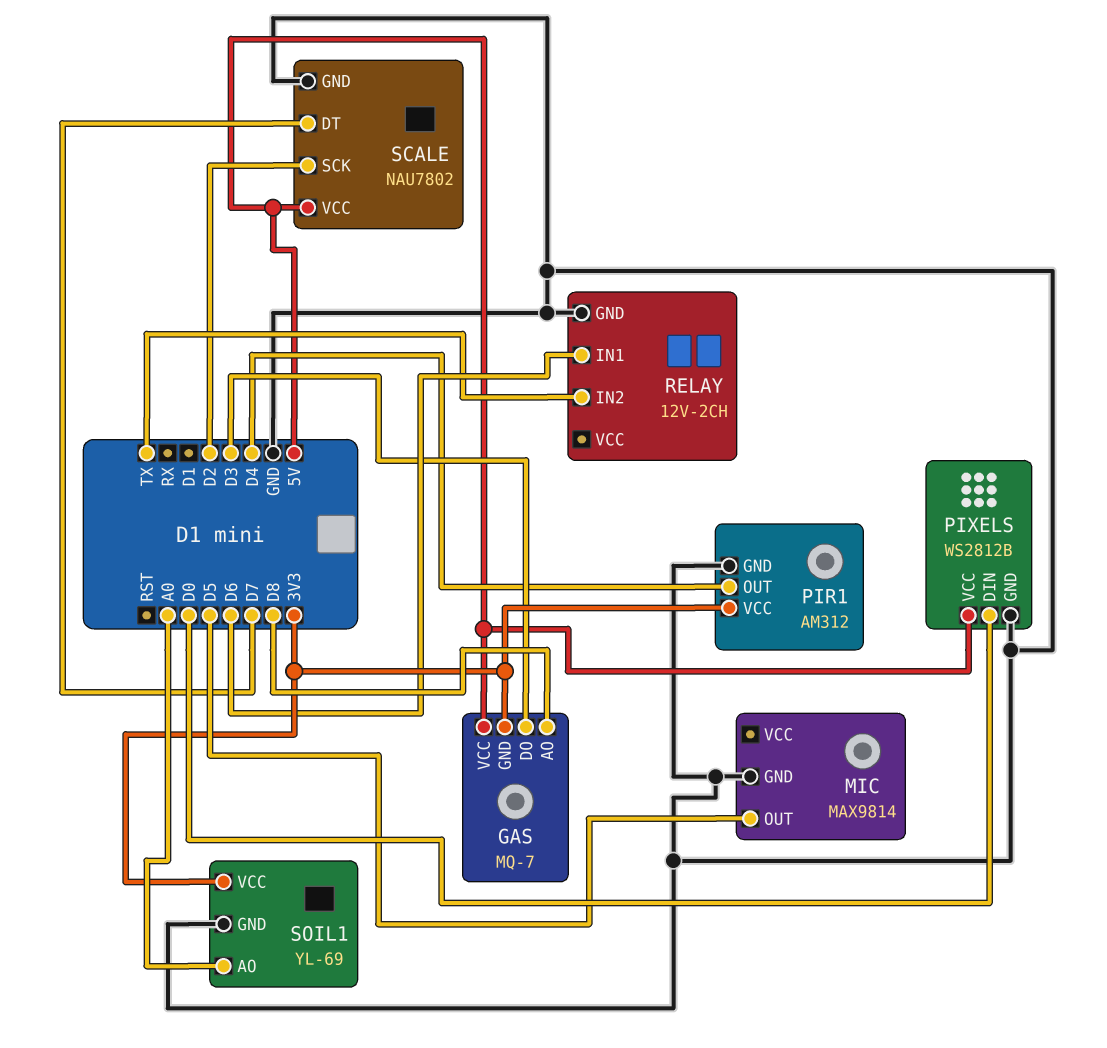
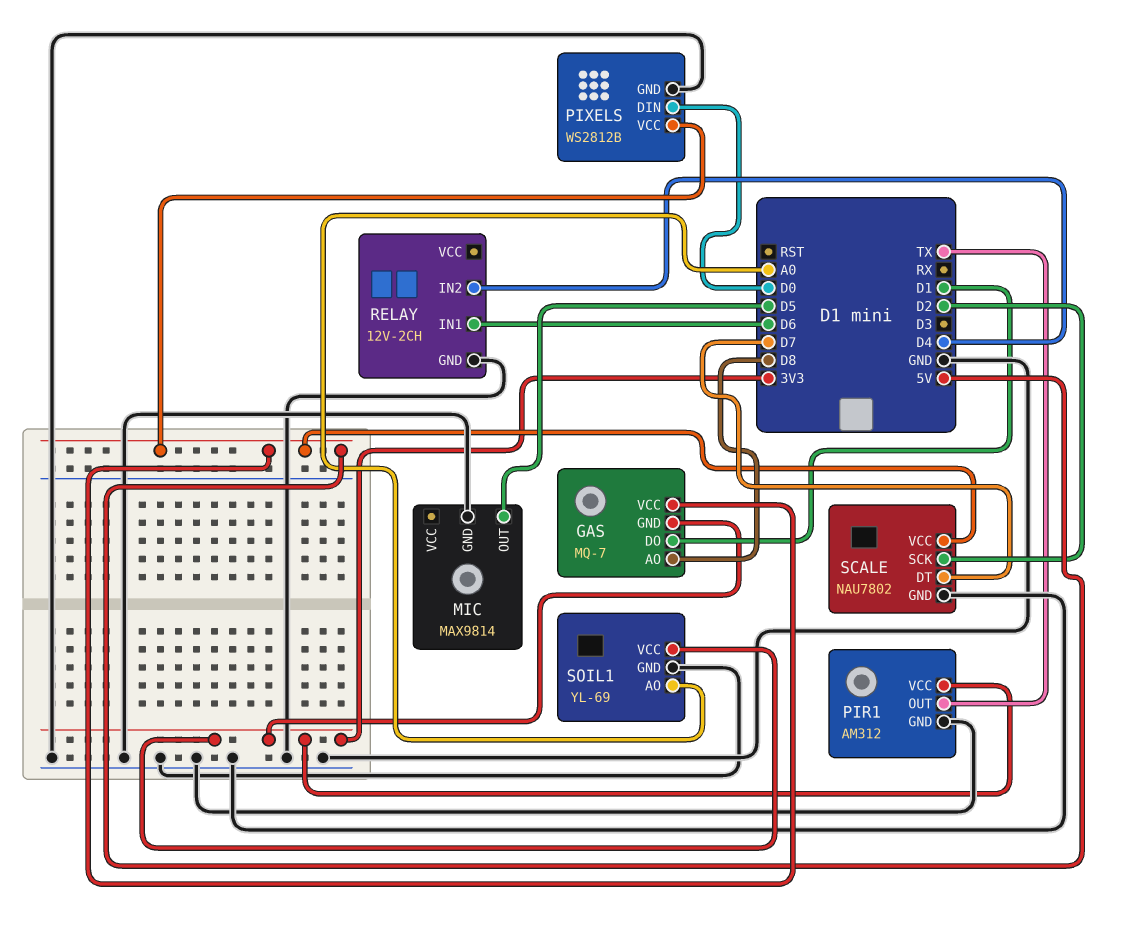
GAS pin DO: D3 -> D1
PIR1 pin OUT: D4 -> TX
RELAY pin IN2: TX -> D4

